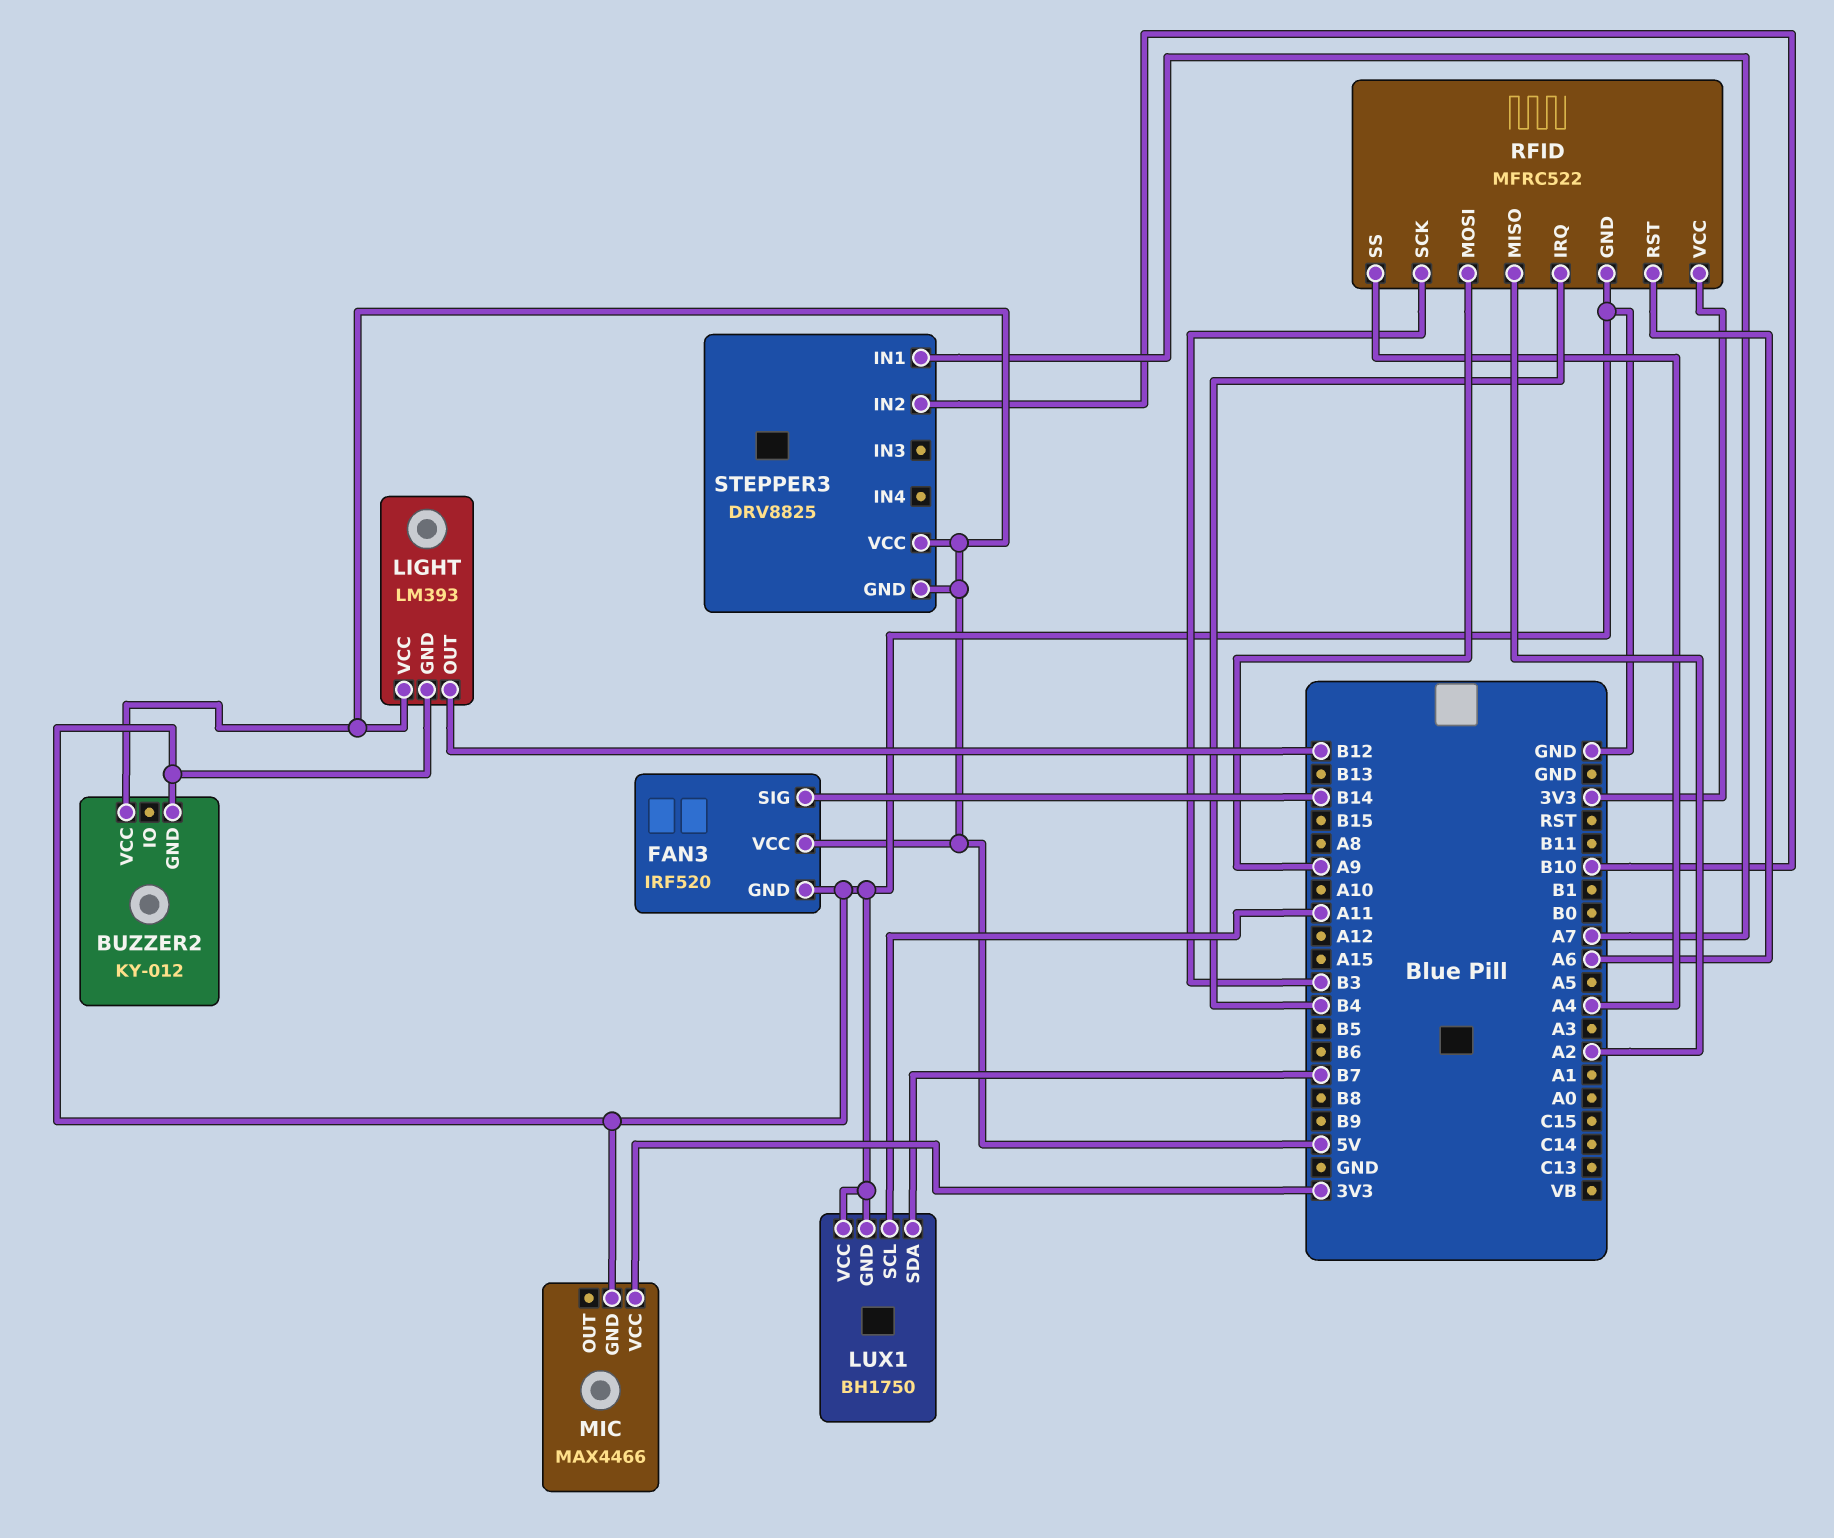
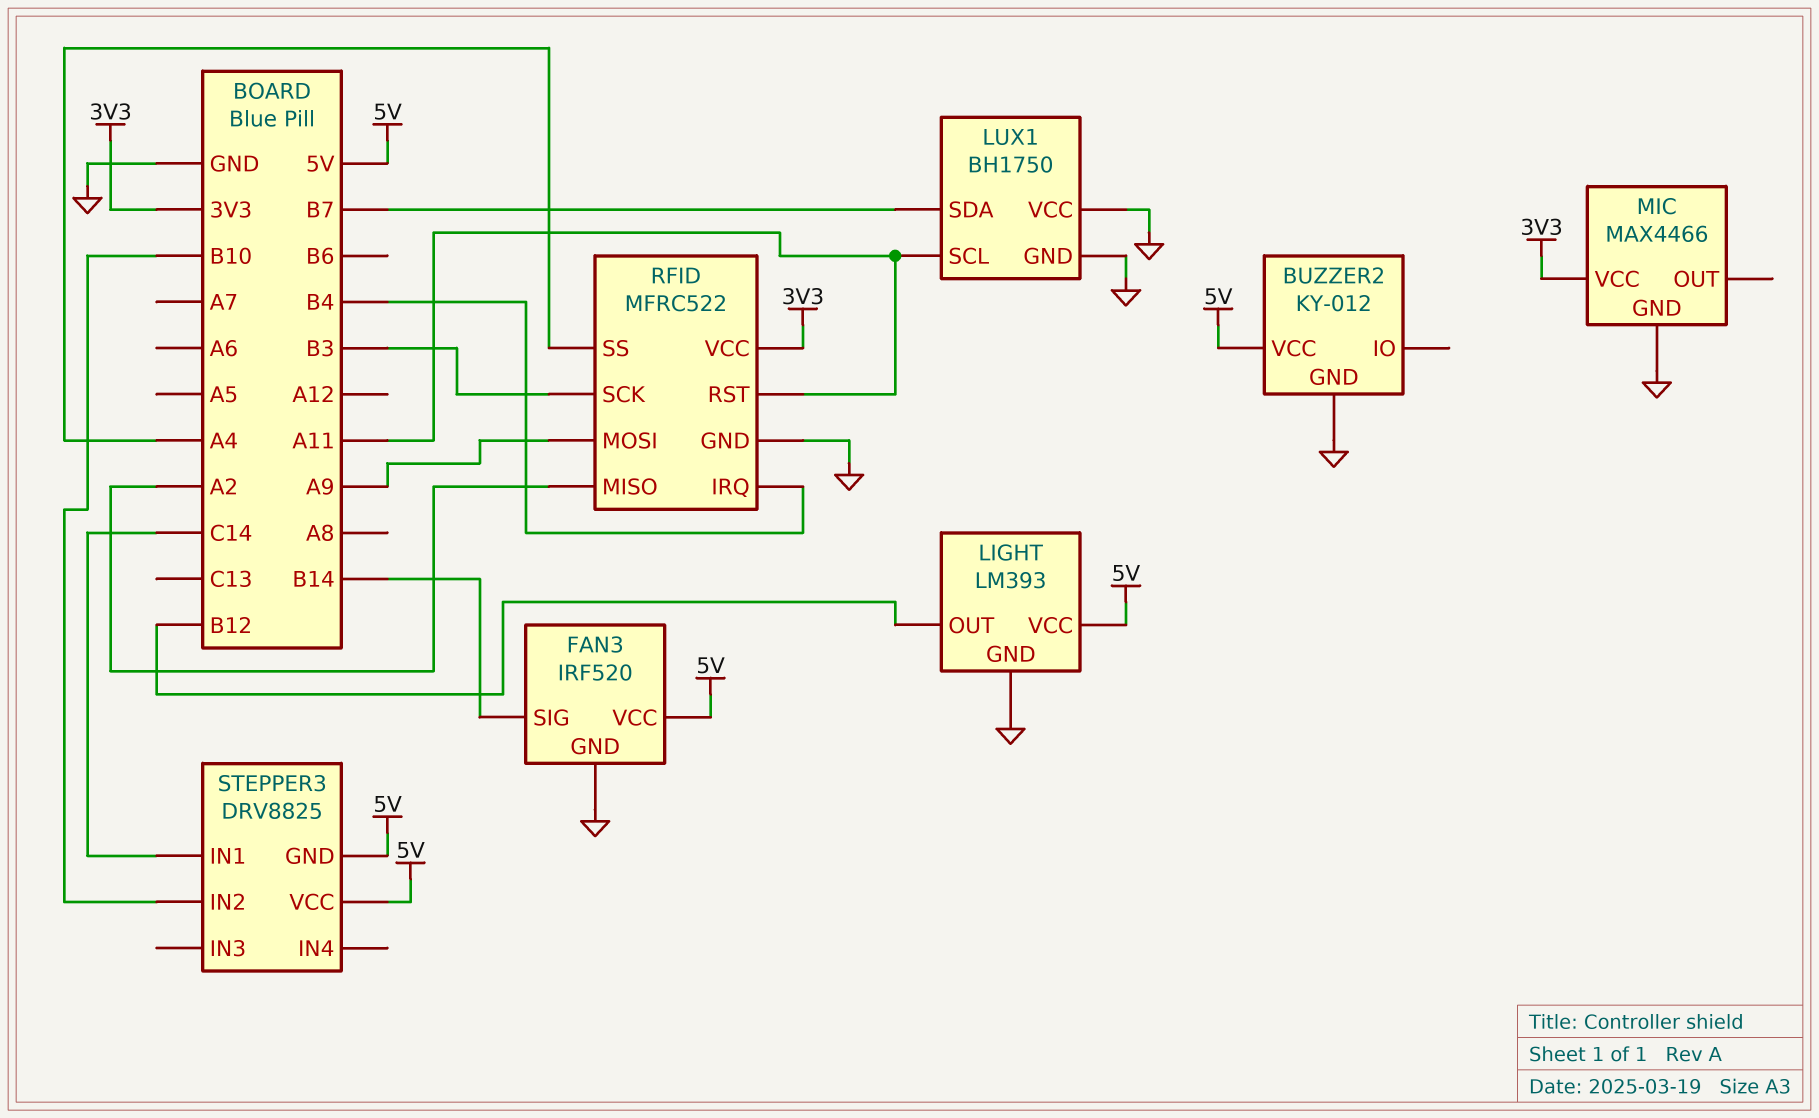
RFID pin RST: A6 -> A11
STEPPER3 pin IN1: A7 -> C14

